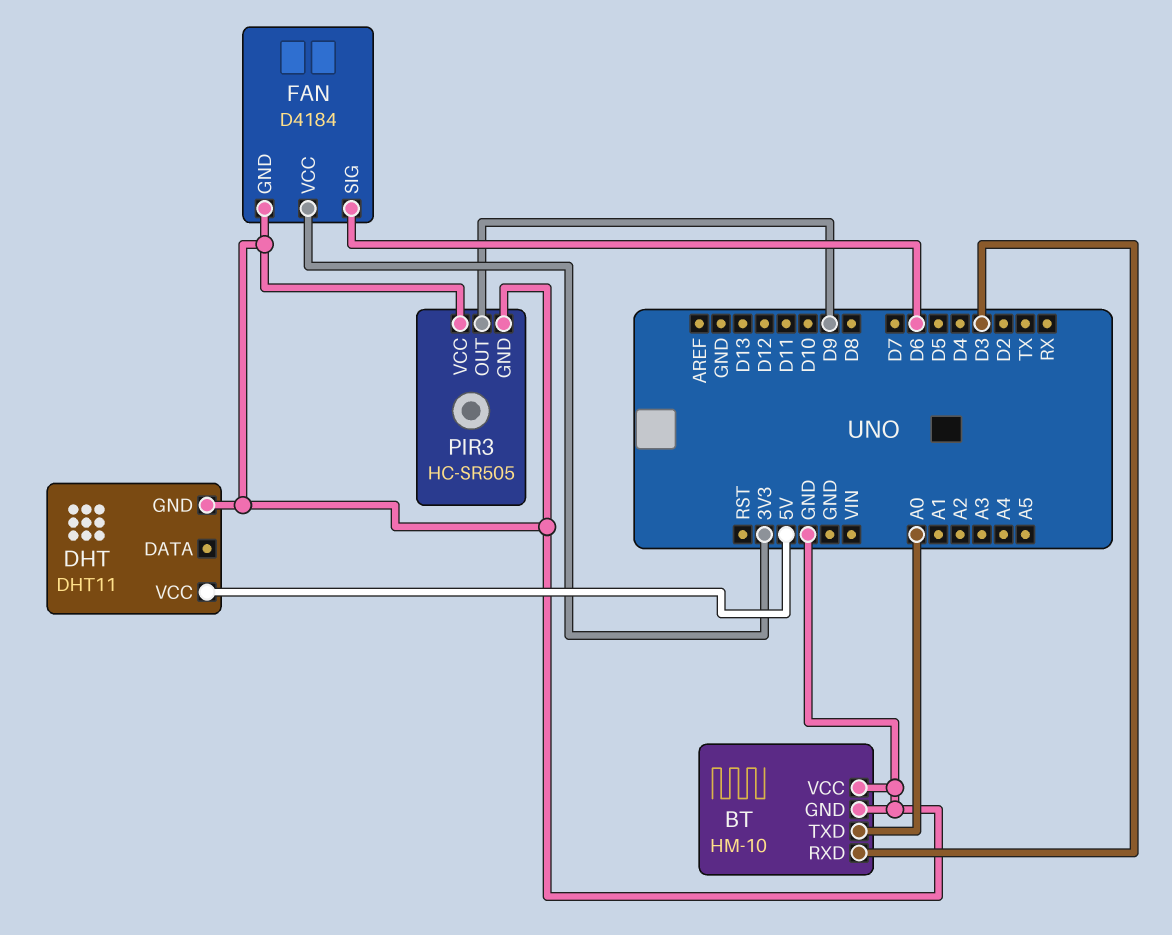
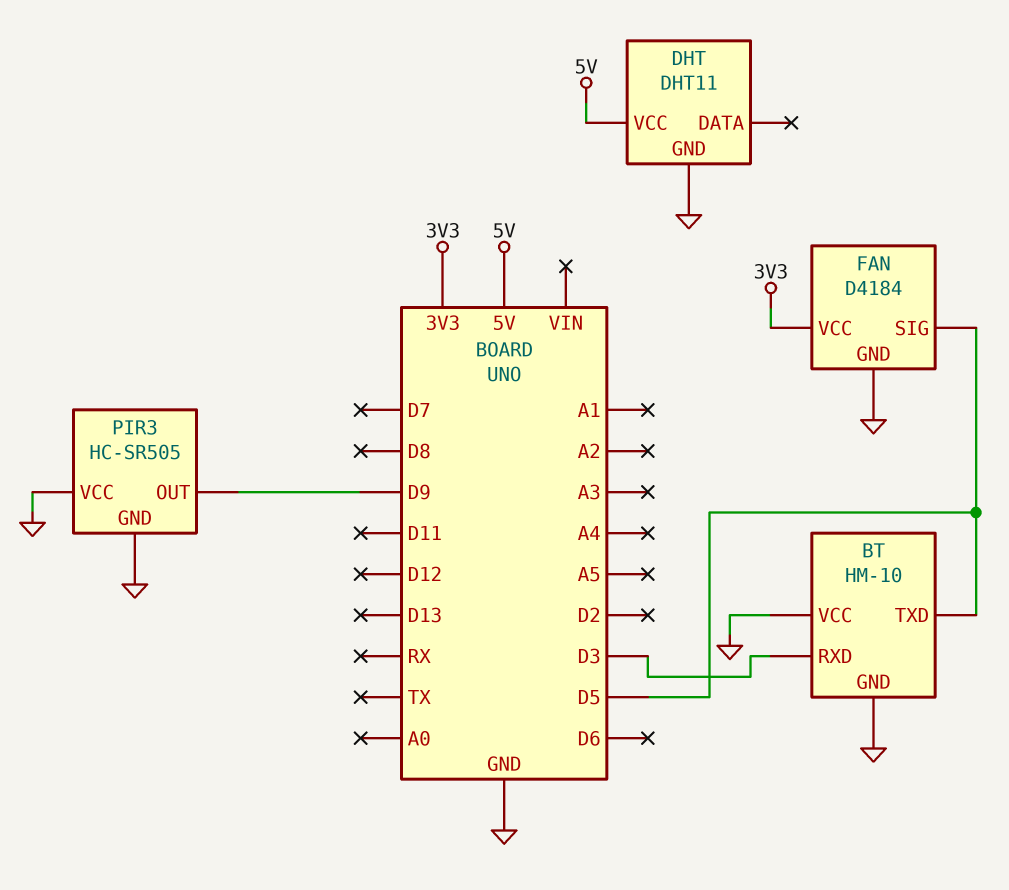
BT pin TXD: A0 -> D5
FAN pin SIG: D6 -> D5

